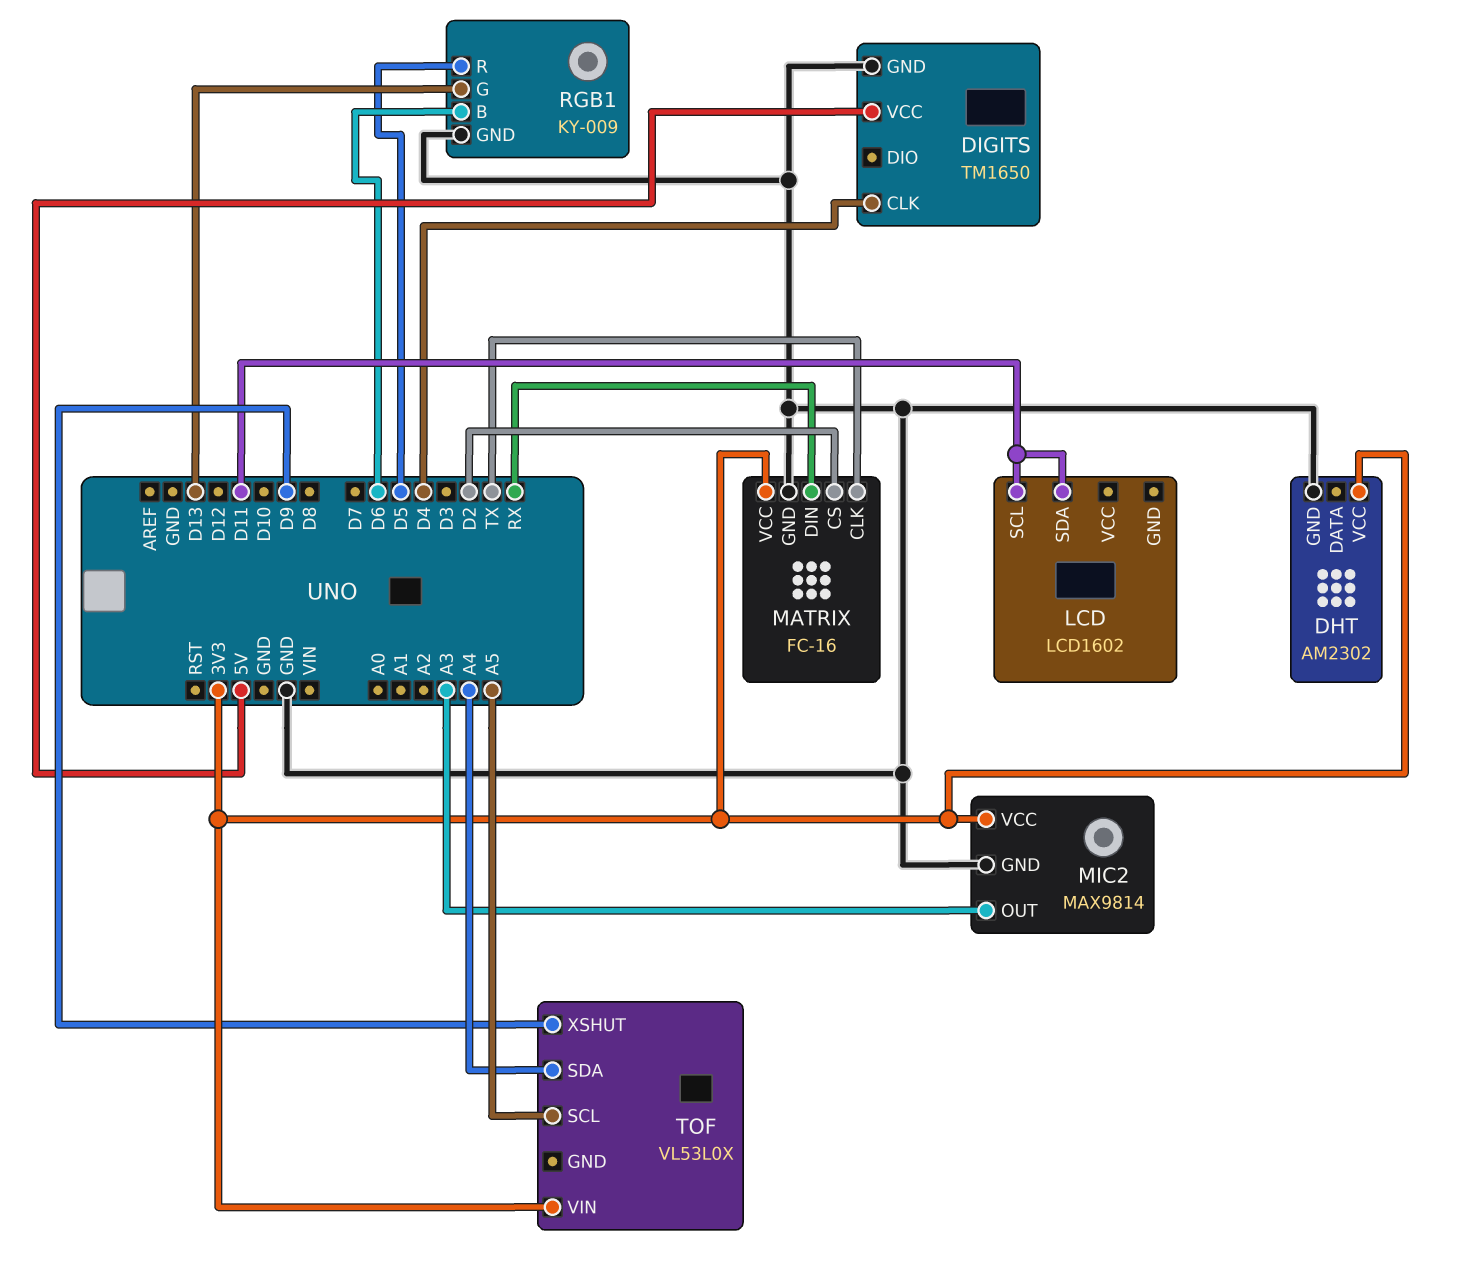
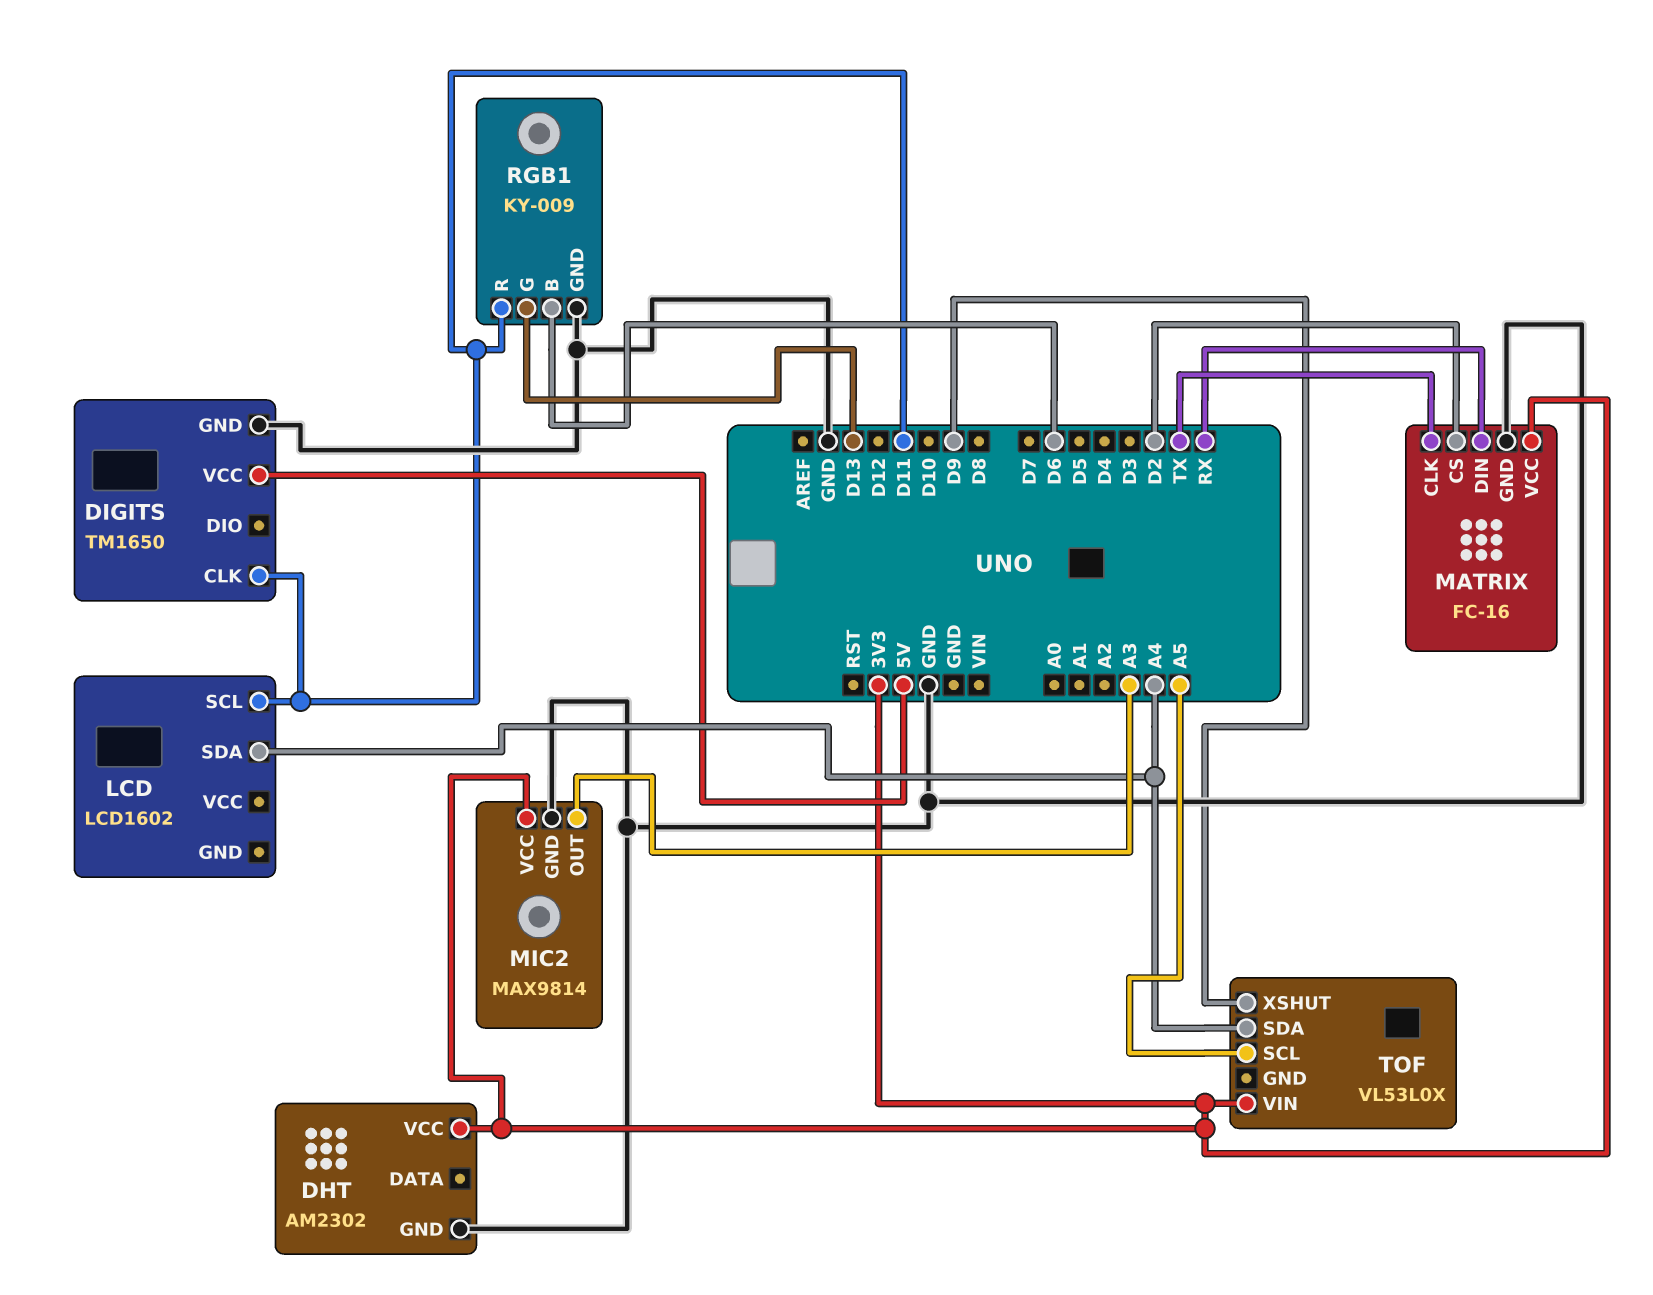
DIGITS pin CLK: D4 -> D11
LCD pin SDA: D11 -> A4
RGB1 pin R: D5 -> D11

